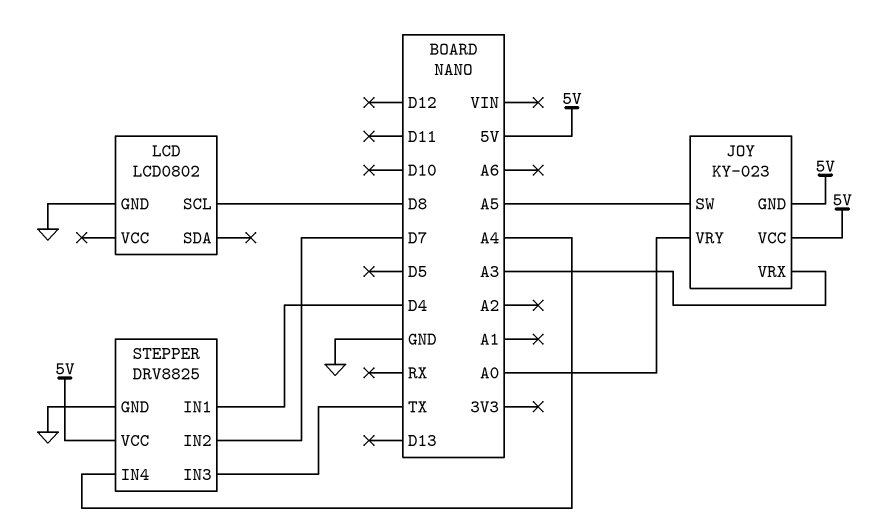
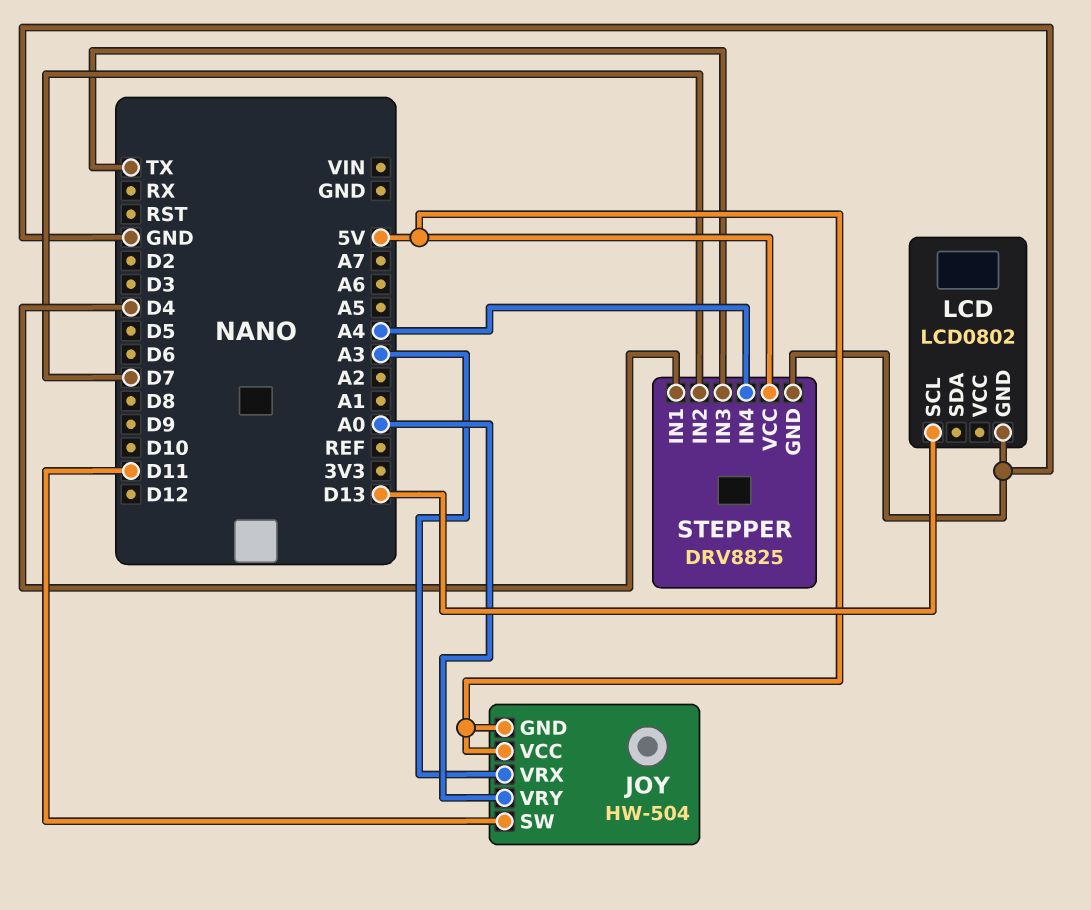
JOY: KY-023 -> HW-504
JOY pin SW: A5 -> D11
LCD pin SCL: D8 -> D13

